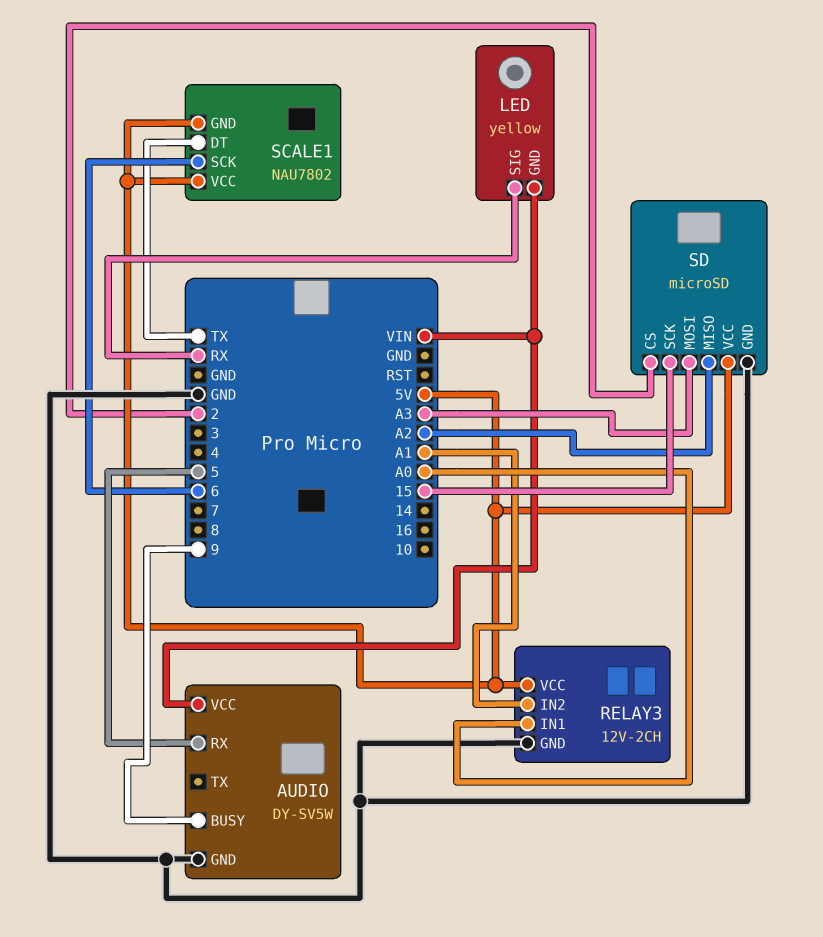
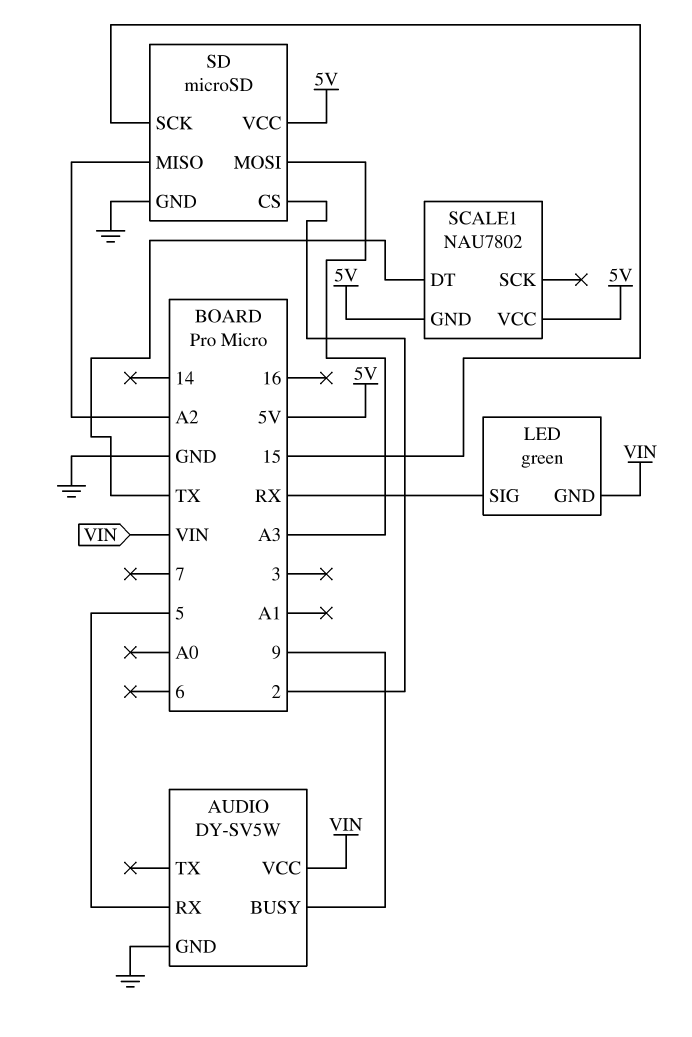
LED: yellow -> green
RELAY3: 12V-2CH -> none
RELAY3 pin GND: GND -> none
RELAY3 pin IN1: A0 -> none
RELAY3 pin IN2: A1 -> none
RELAY3 pin VCC: 5V -> none
SCALE1 pin SCK: 6 -> none

